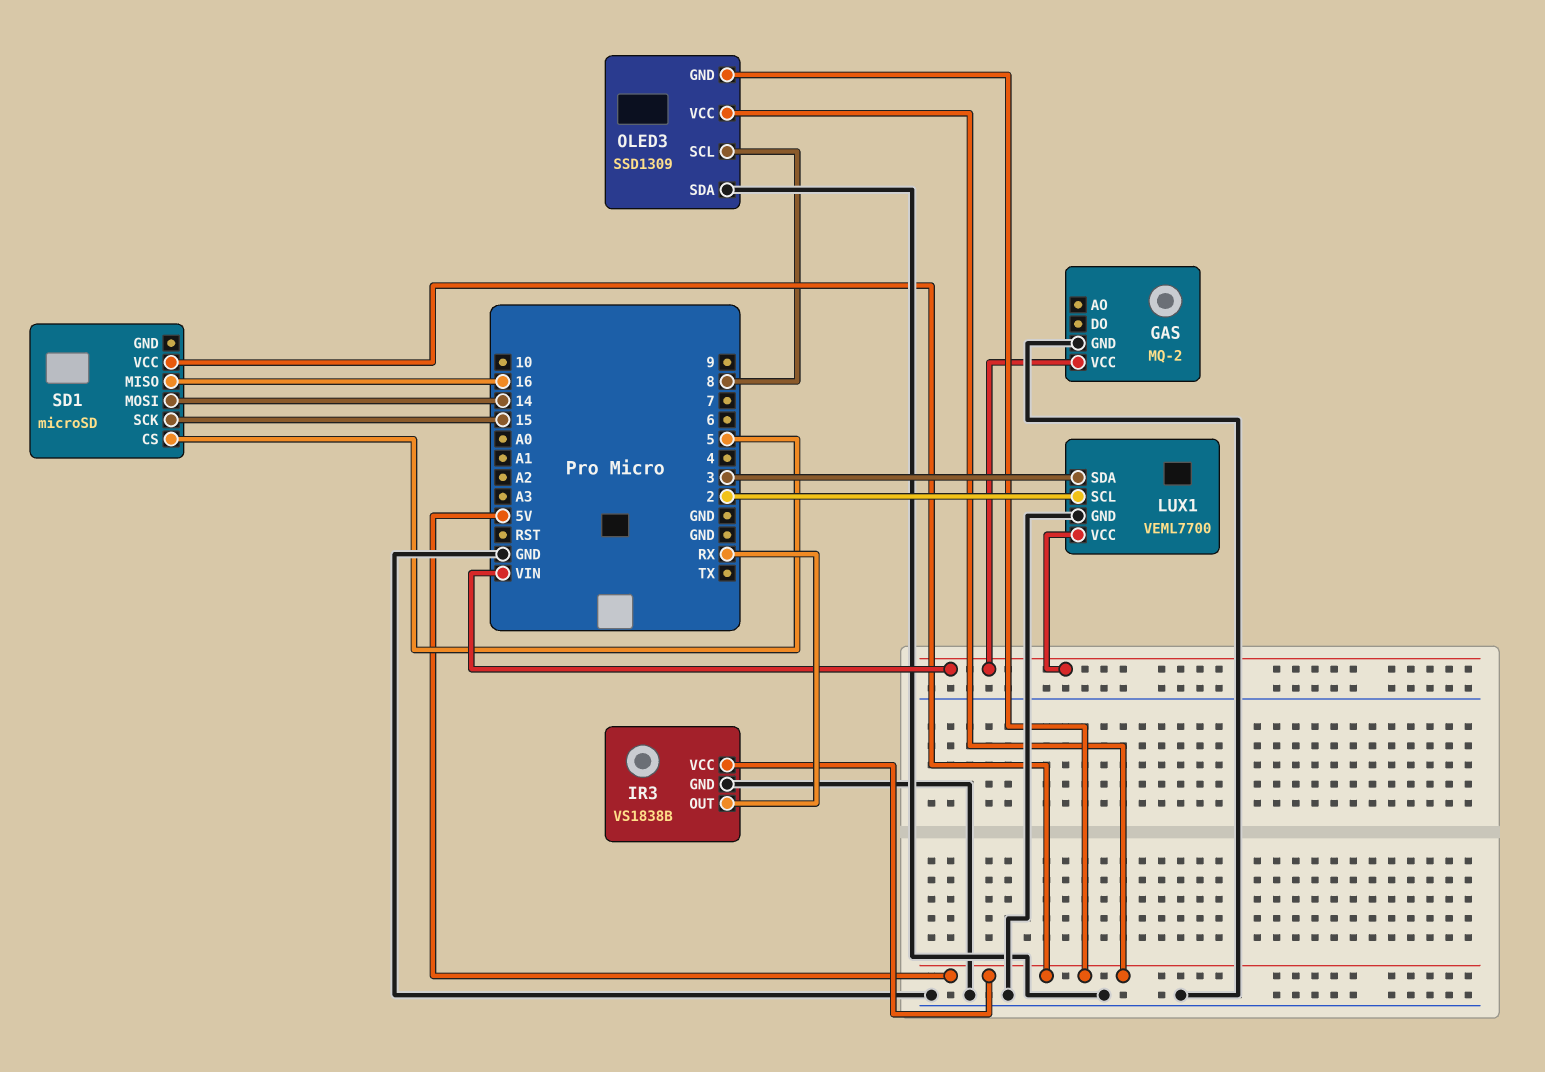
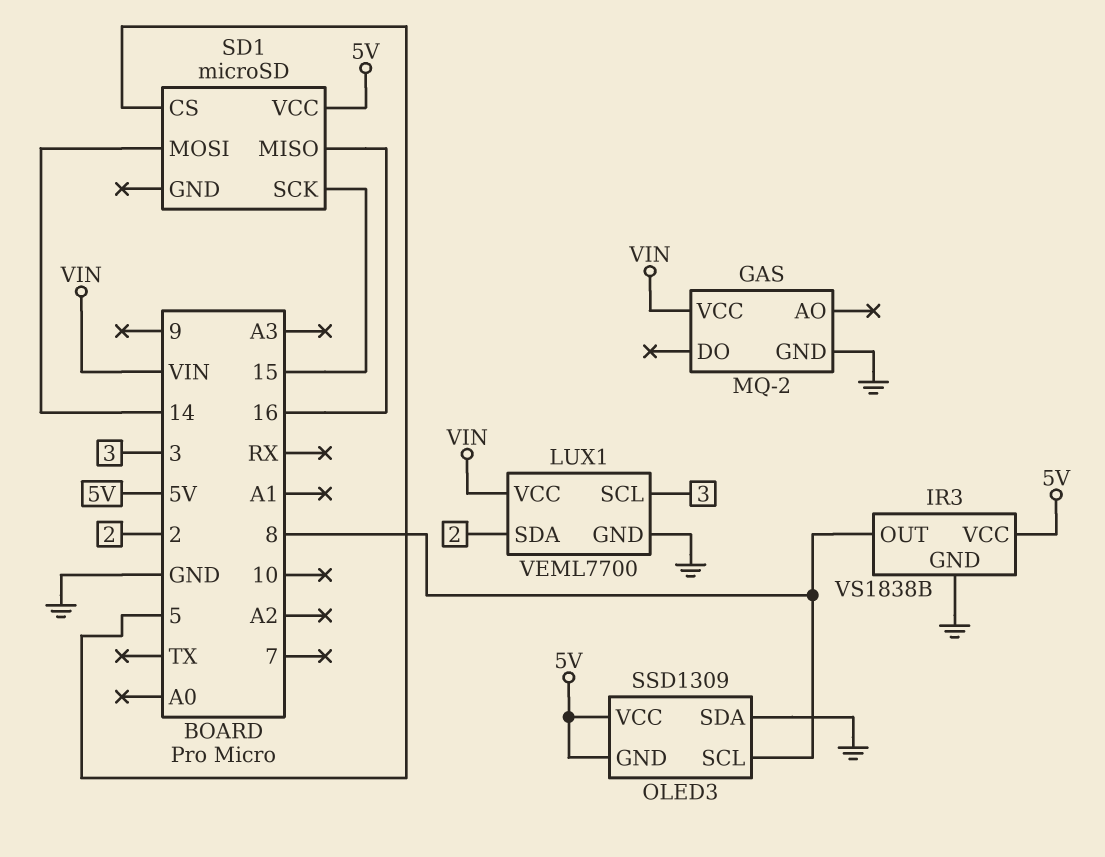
IR3 pin OUT: RX -> 8
LUX1 pin SCL: 2 -> 3
LUX1 pin SDA: 3 -> 2

